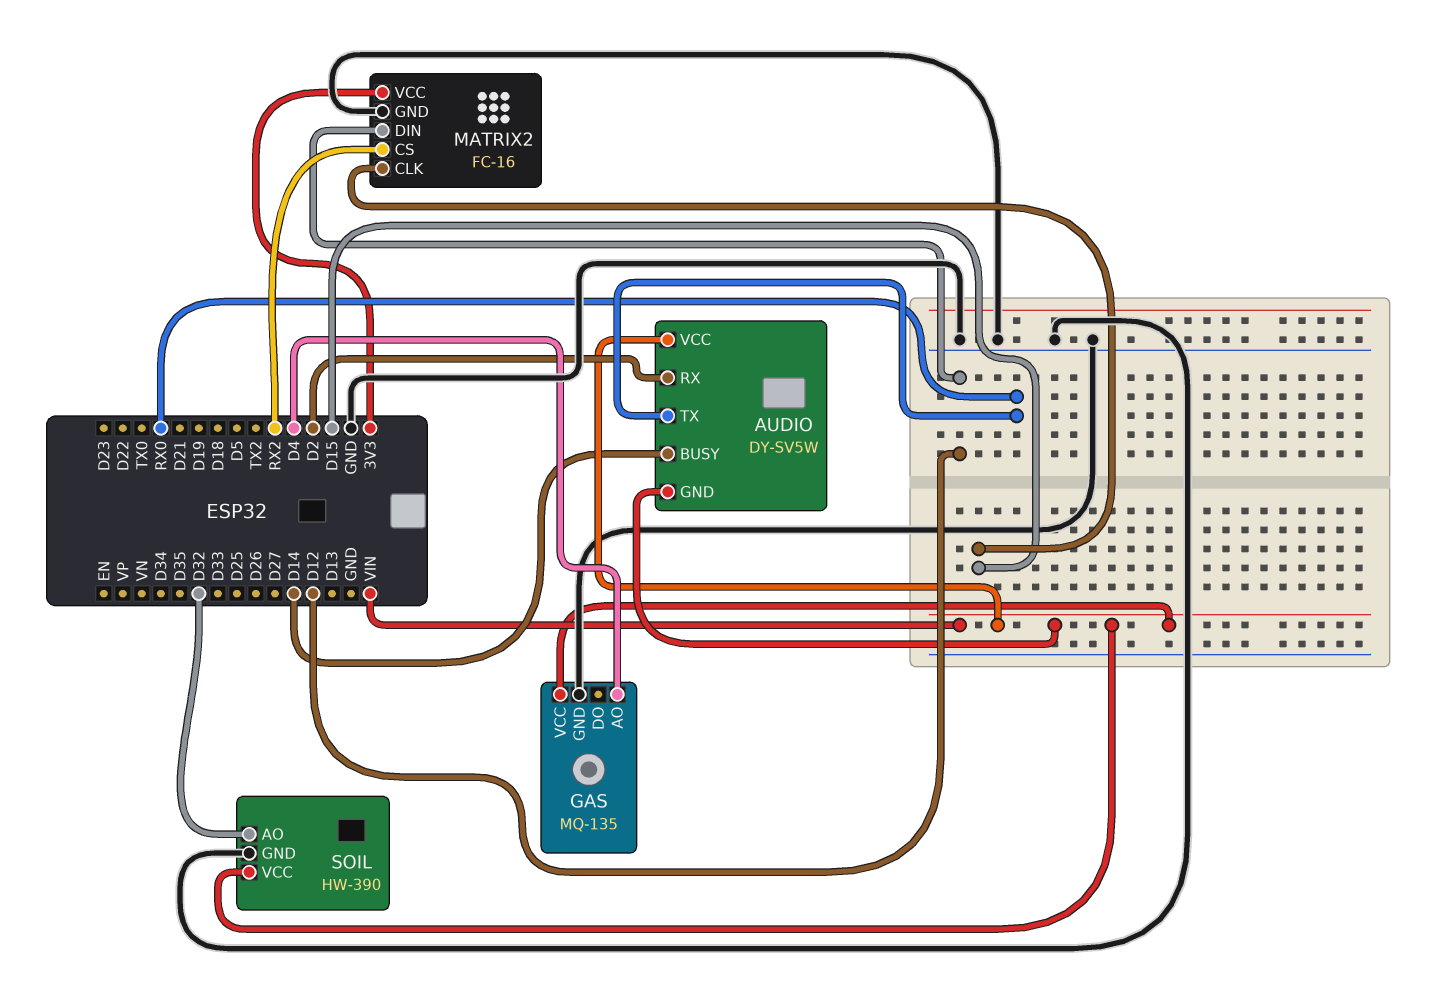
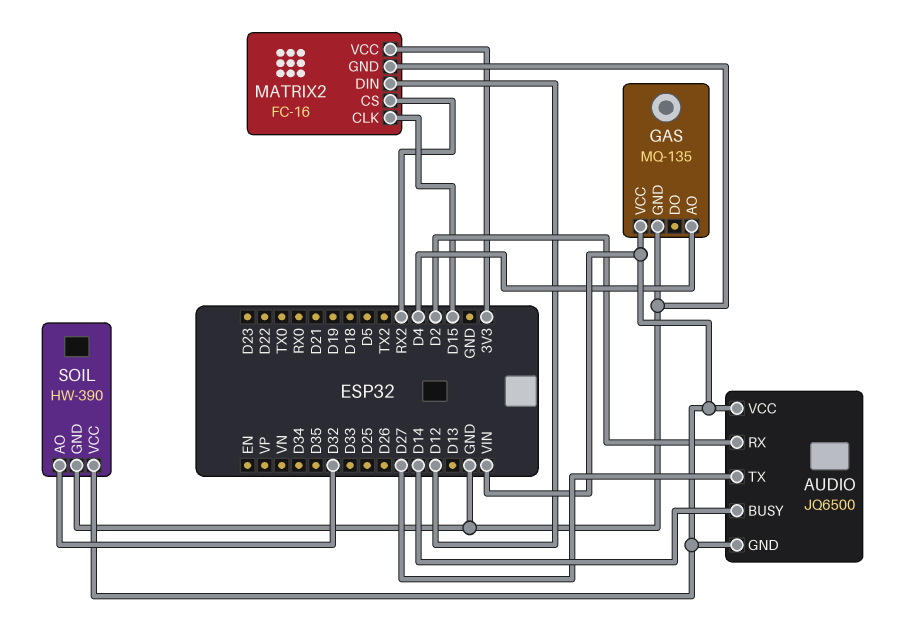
AUDIO: DY-SV5W -> JQ6500
AUDIO pin TX: RX0 -> D27

